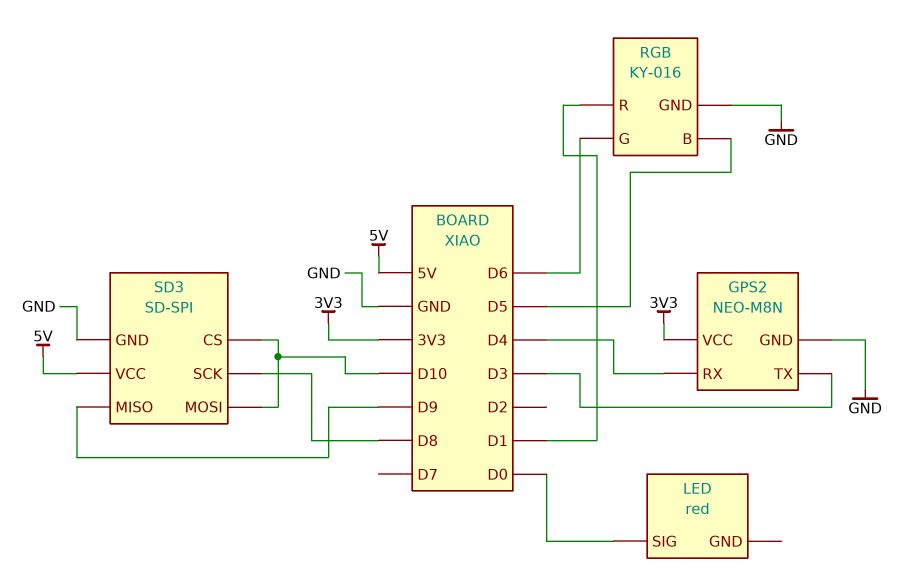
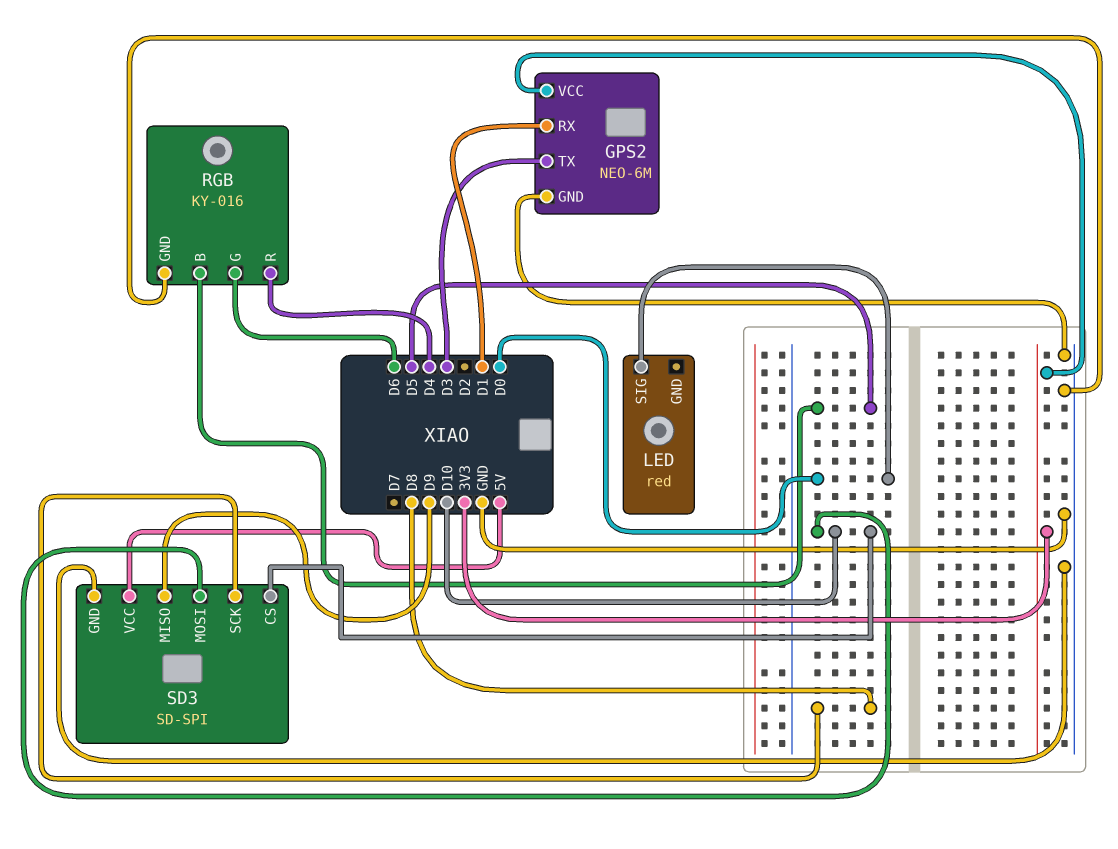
GPS2: NEO-M8N -> NEO-6M
GPS2 pin RX: D4 -> D1
RGB pin R: D1 -> D4

